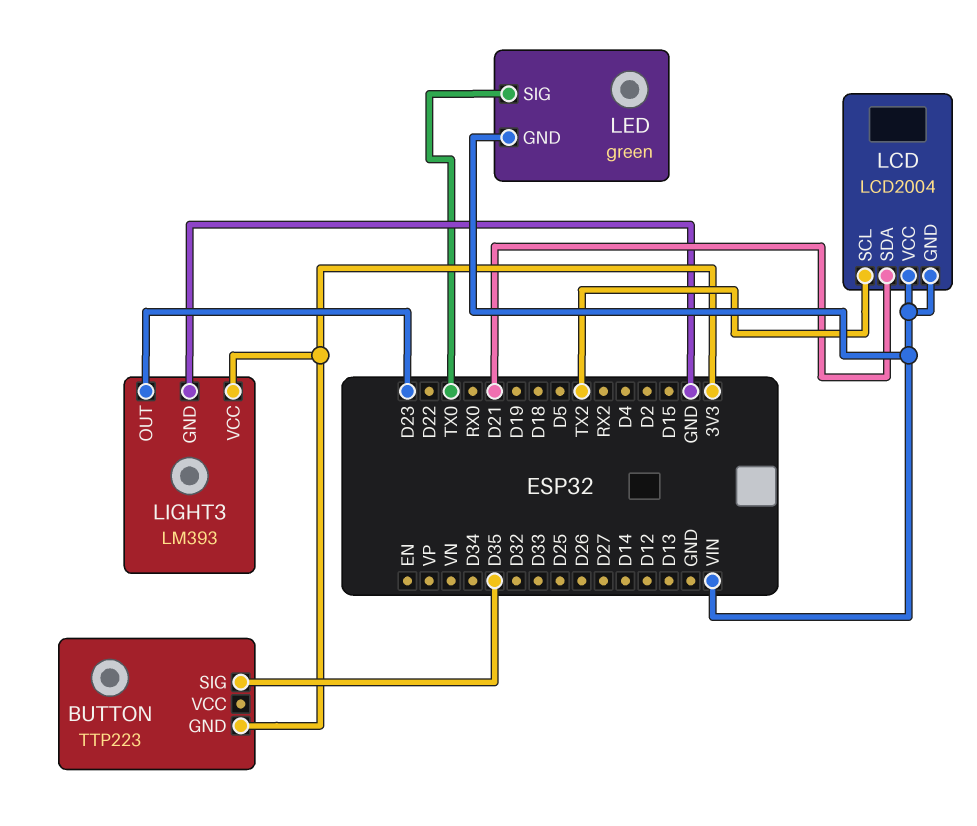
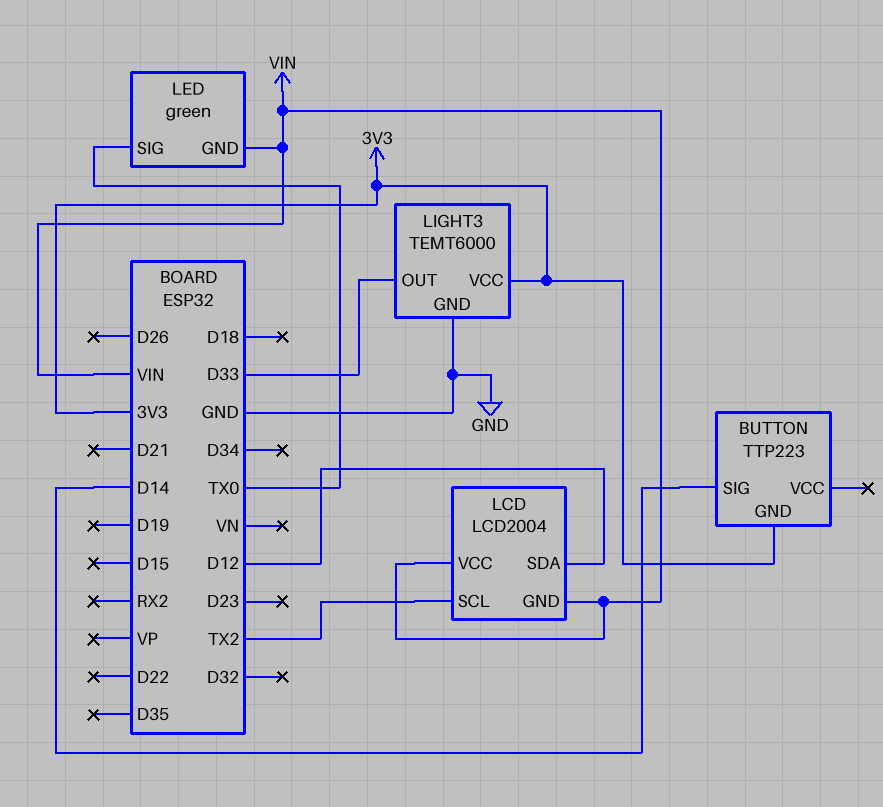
BUTTON pin SIG: D35 -> D14
LCD pin SDA: D21 -> D12
LIGHT3: LM393 -> TEMT6000
LIGHT3 pin OUT: D23 -> D33

